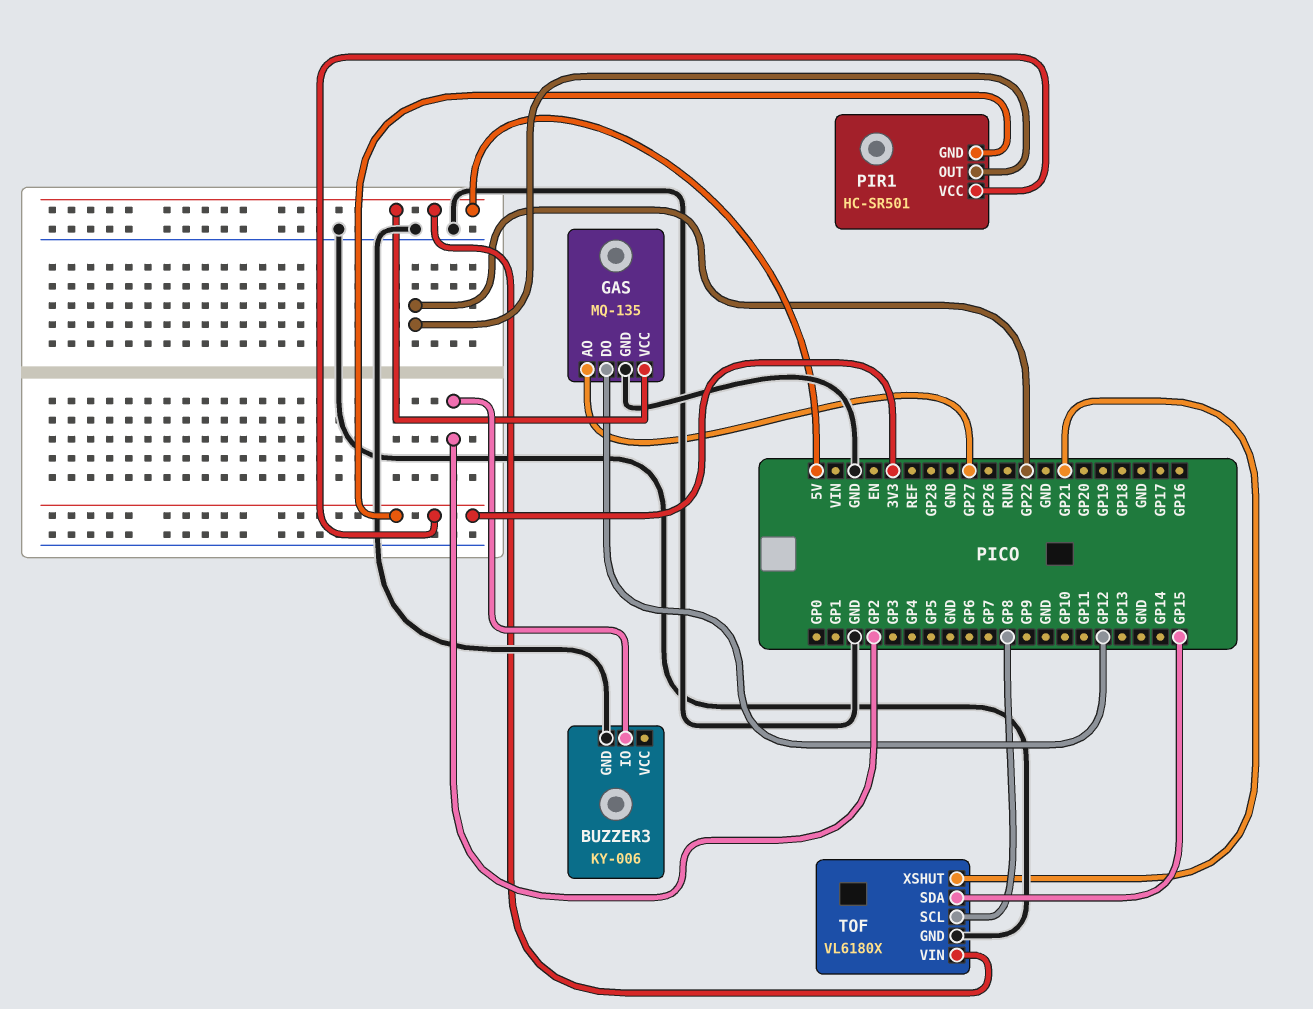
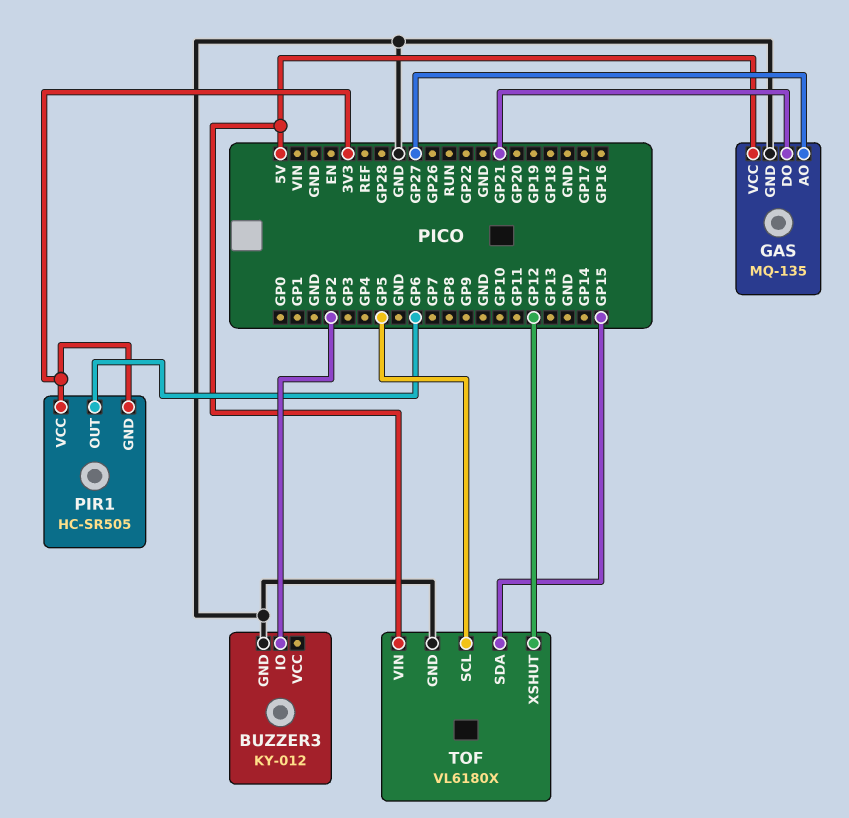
BUZZER3: KY-006 -> KY-012
GAS pin DO: GP12 -> GP21
PIR1: HC-SR501 -> HC-SR505
PIR1 pin OUT: GP22 -> GP6
TOF pin SCL: GP8 -> GP5
TOF pin XSHUT: GP21 -> GP12

